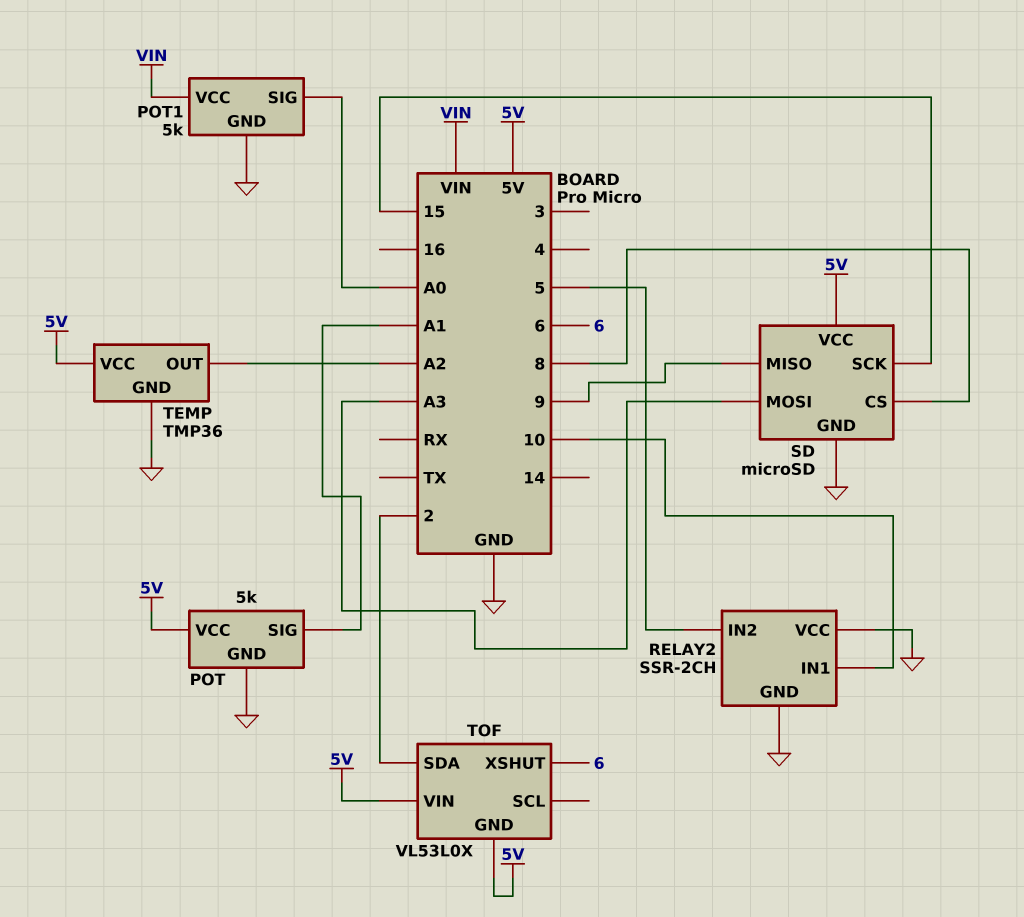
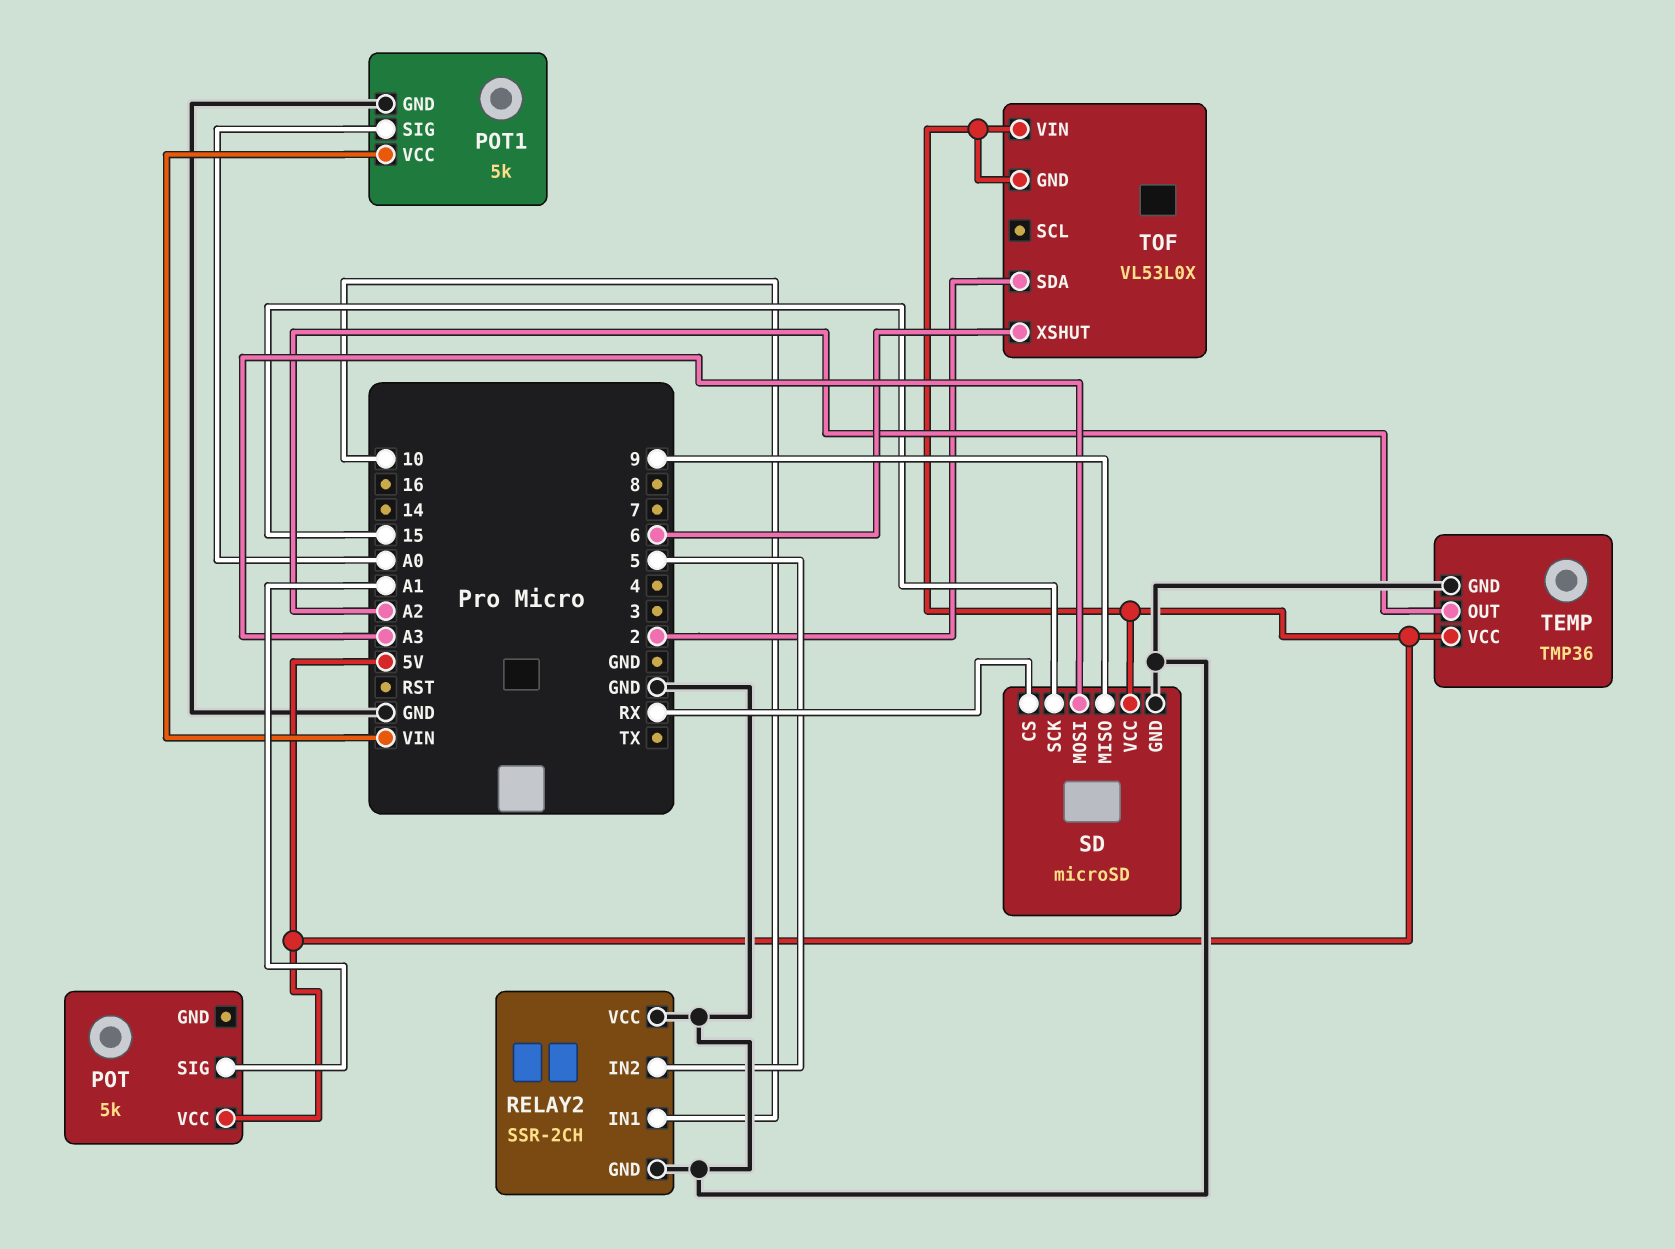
POT pin GND: GND -> none
SD pin CS: 8 -> RX

